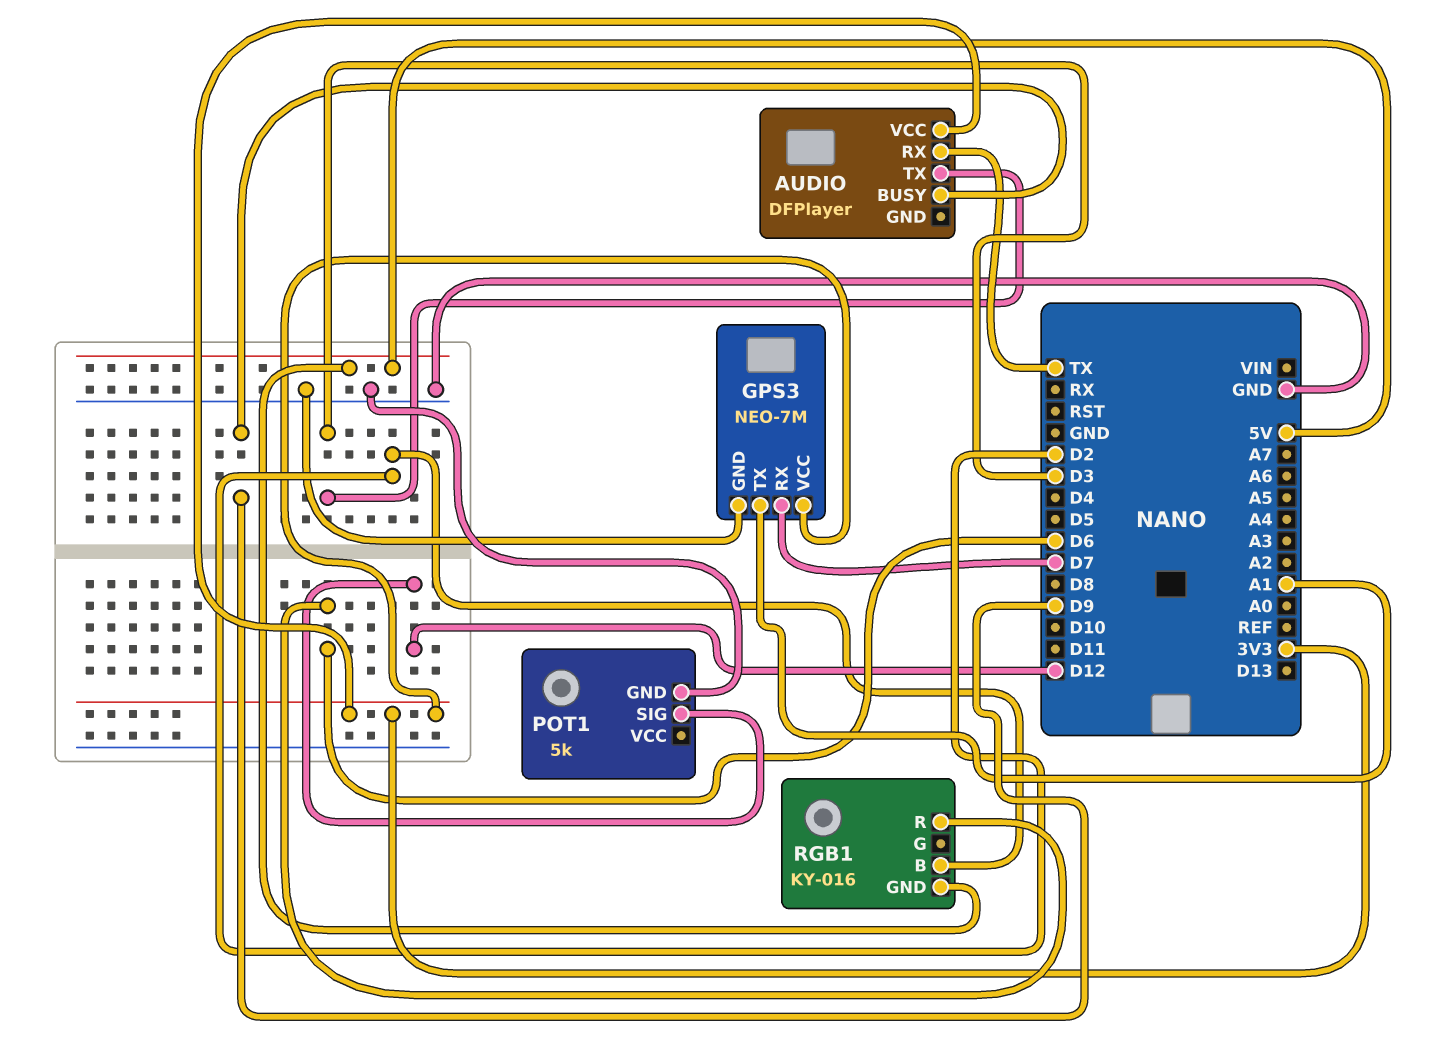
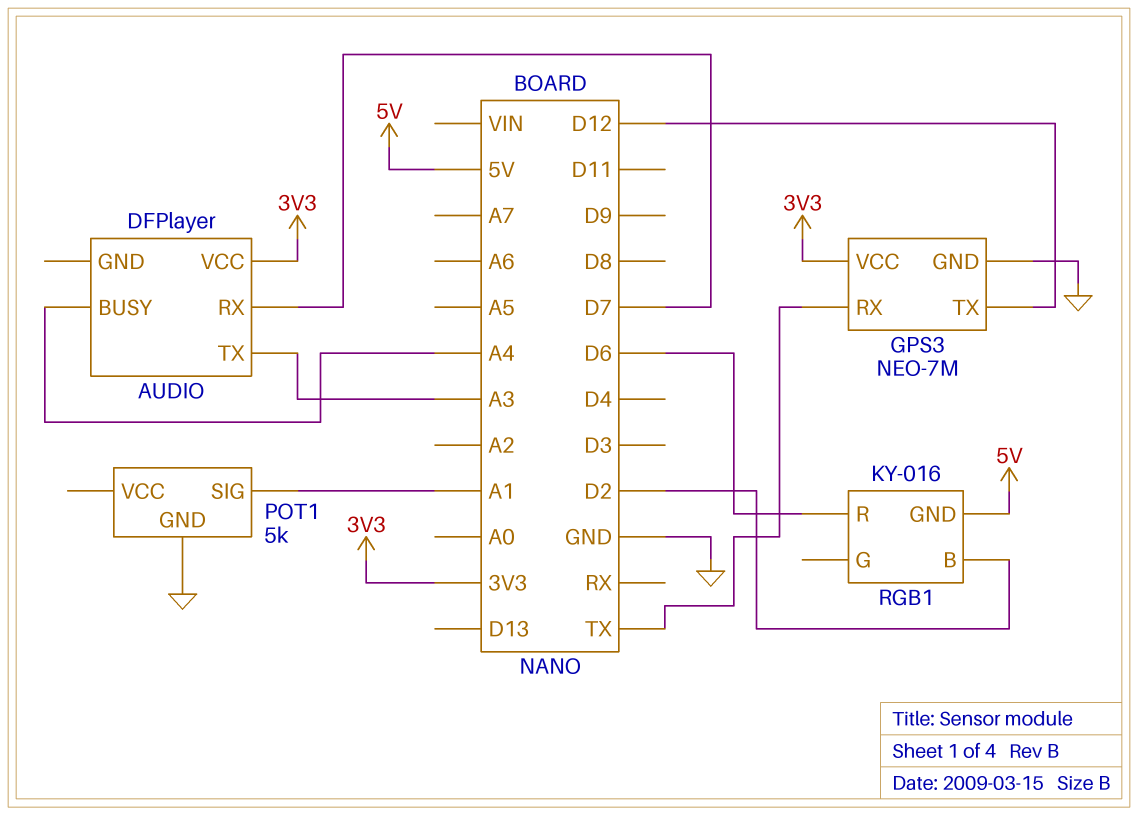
AUDIO pin BUSY: D9 -> A4
AUDIO pin RX: TX -> D7
AUDIO pin TX: D3 -> A3
GPS3 pin RX: D7 -> TX
GPS3 pin TX: A1 -> D12
POT1 pin SIG: D12 -> A1

